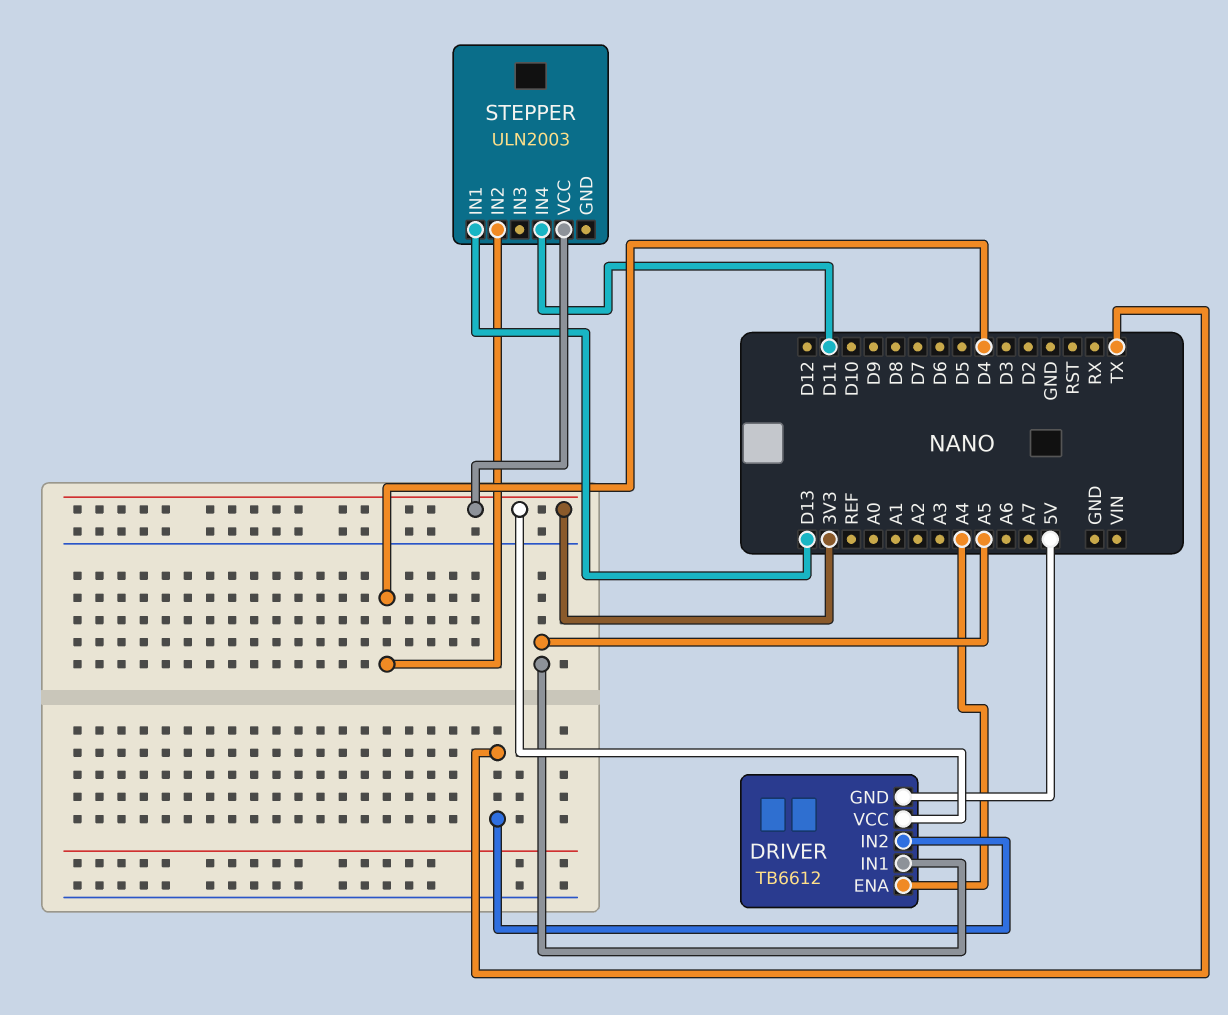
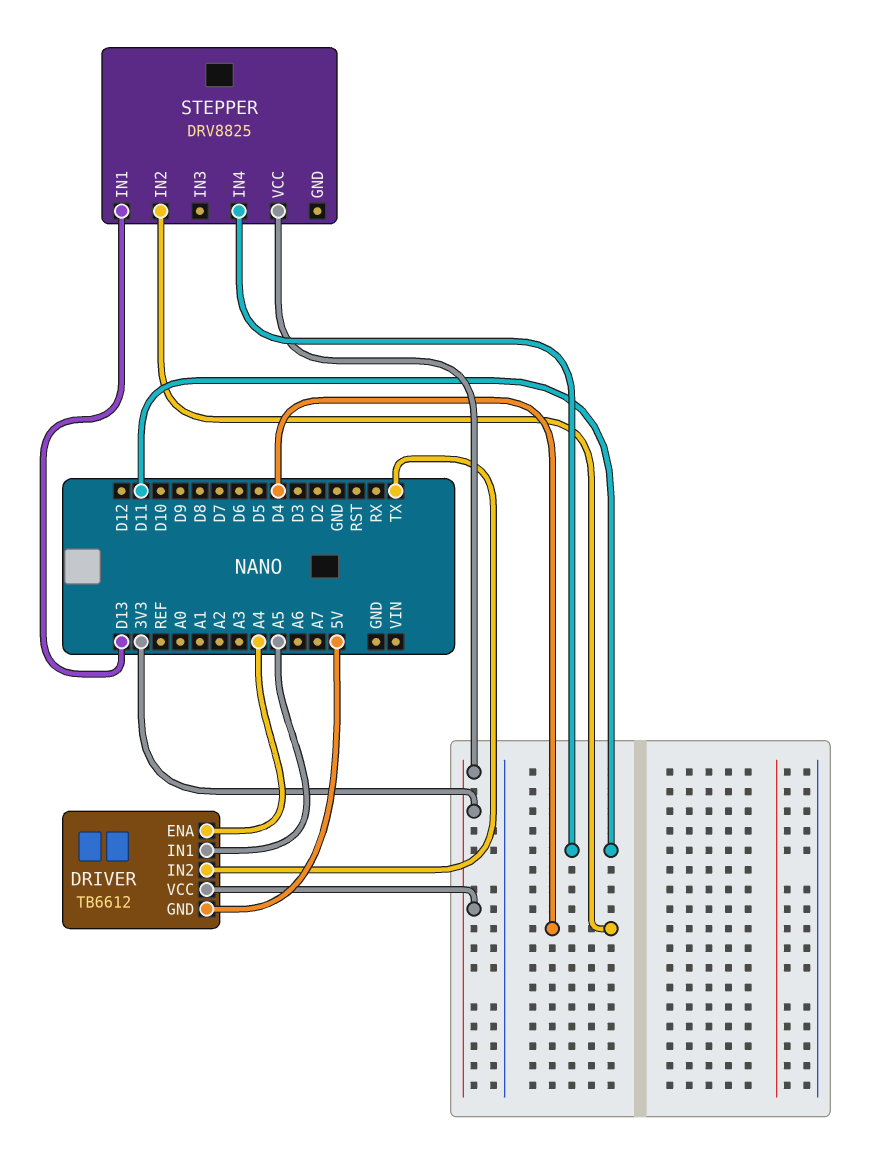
STEPPER: ULN2003 -> DRV8825

